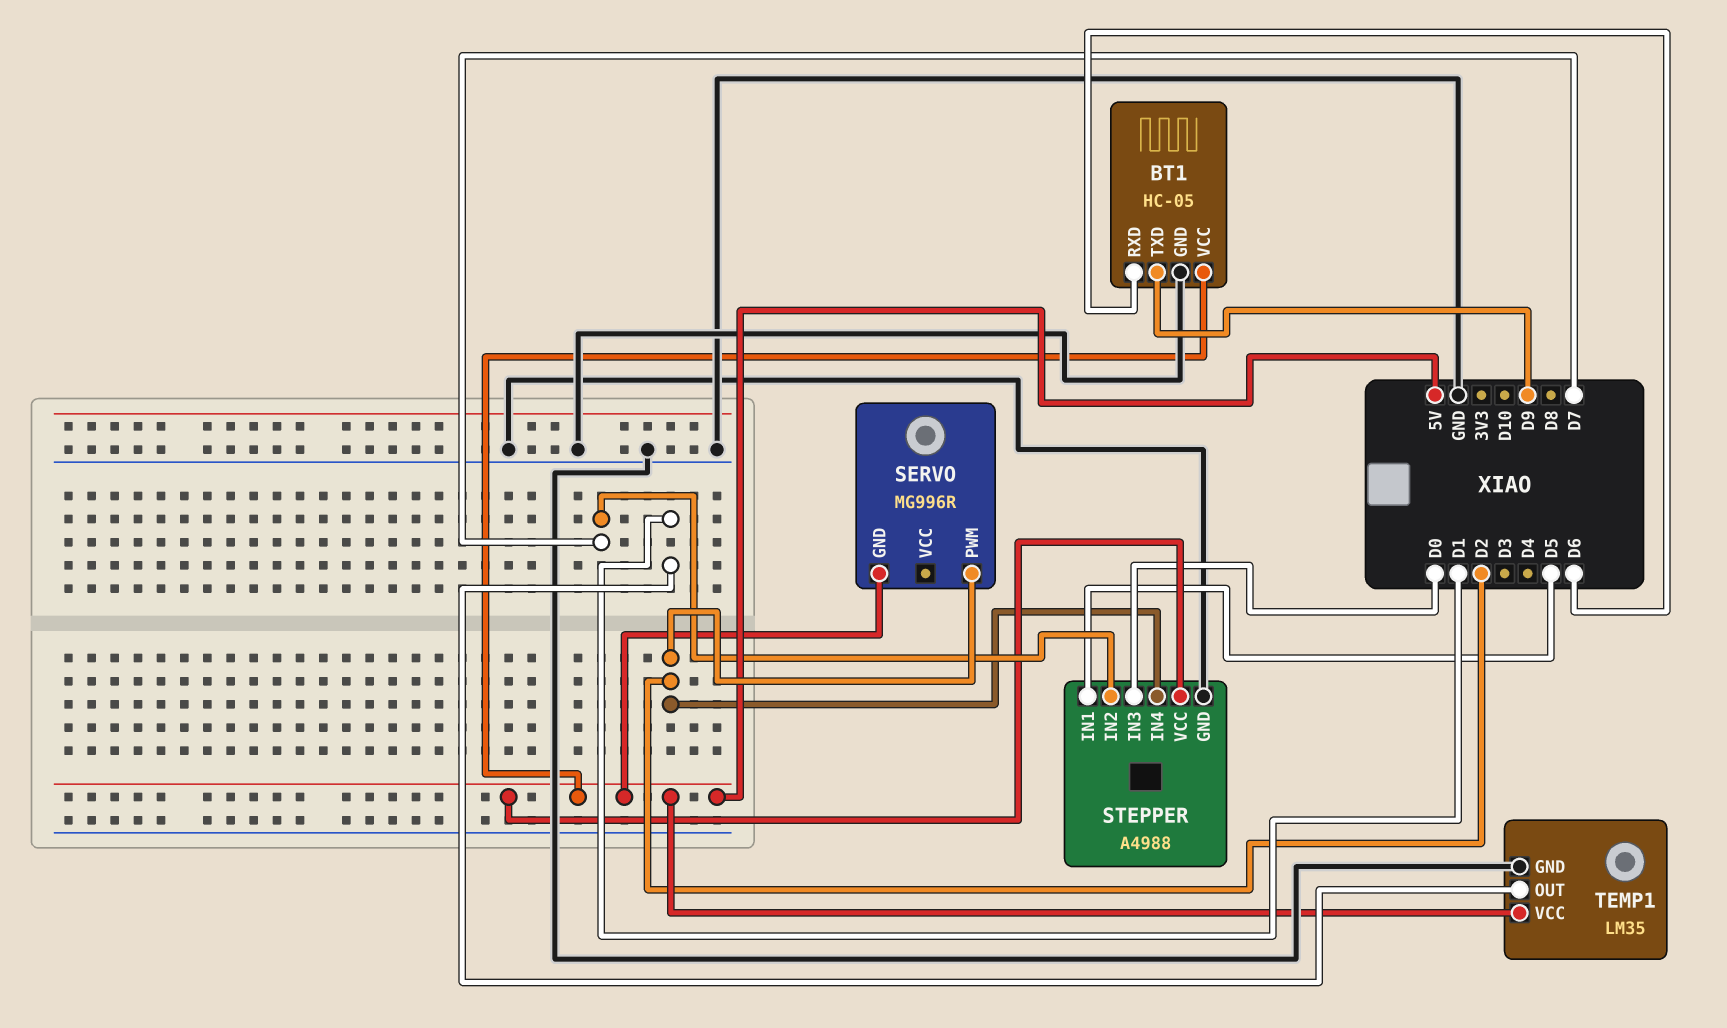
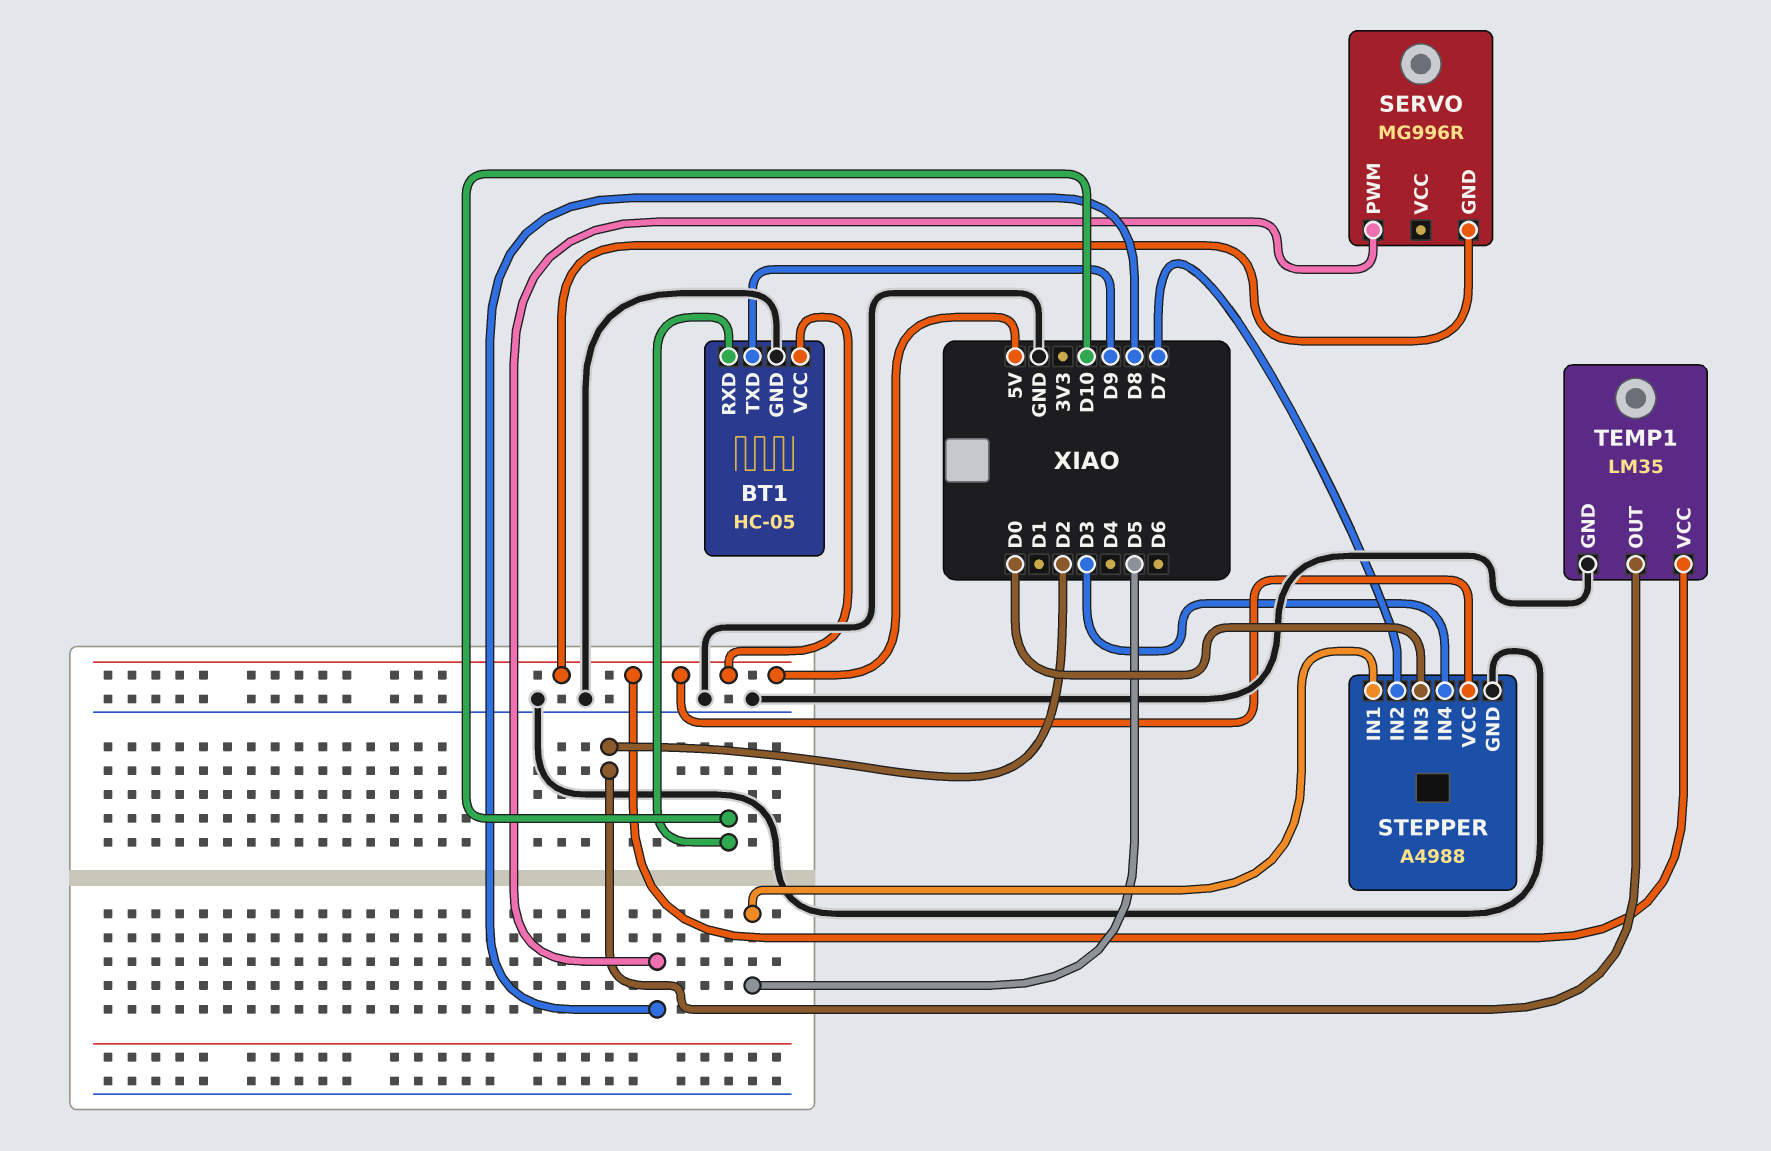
BT1 pin RXD: D6 -> D10
SERVO pin PWM: D2 -> D8
STEPPER pin IN4: D2 -> D3
TEMP1 pin OUT: D1 -> D2

